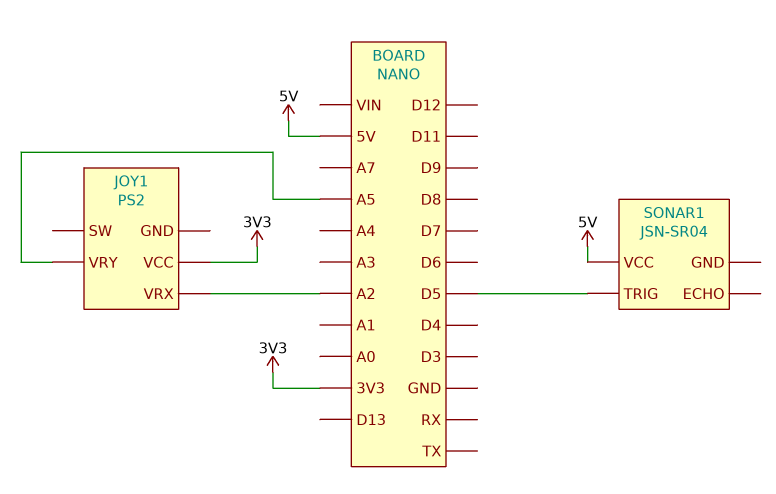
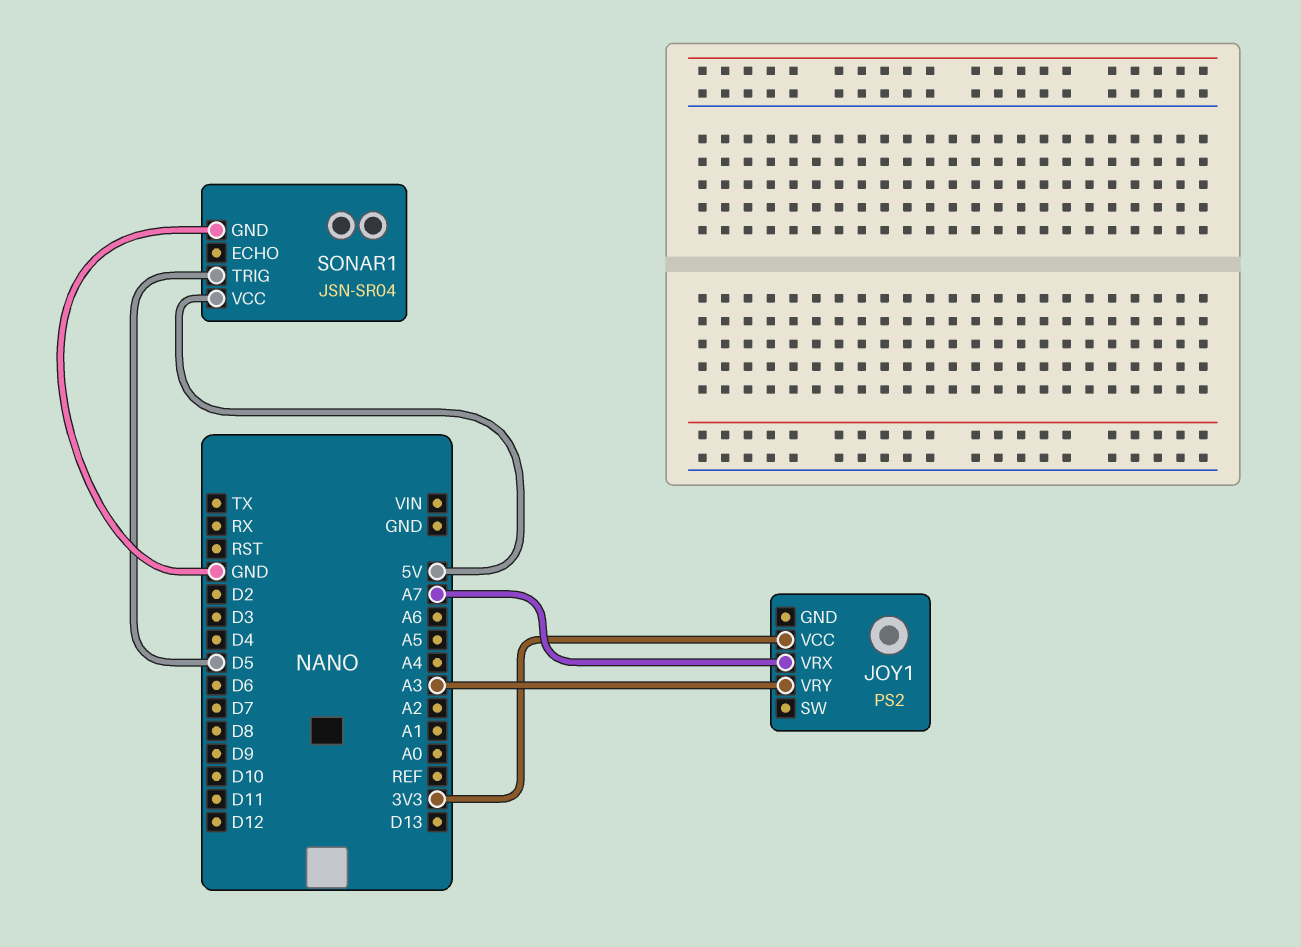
JOY1 pin VRX: A2 -> A7
JOY1 pin VRY: A5 -> A3
SONAR1 pin GND: none -> GND

